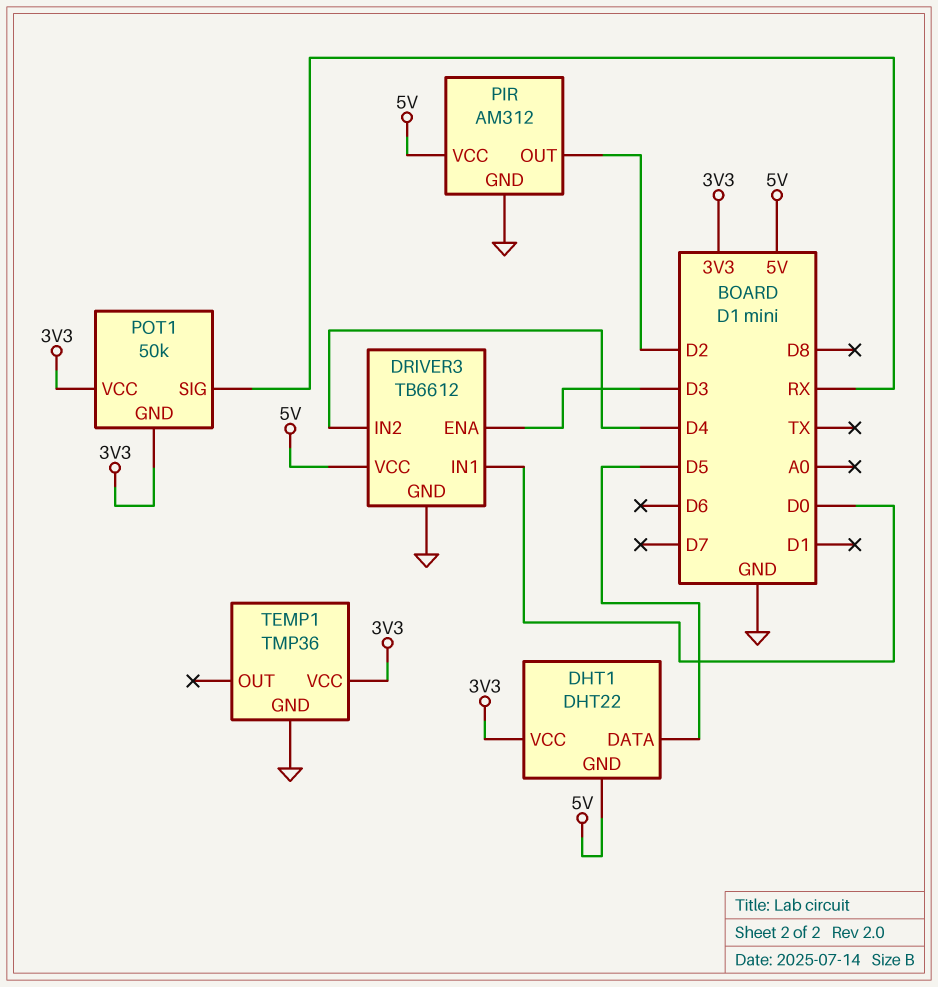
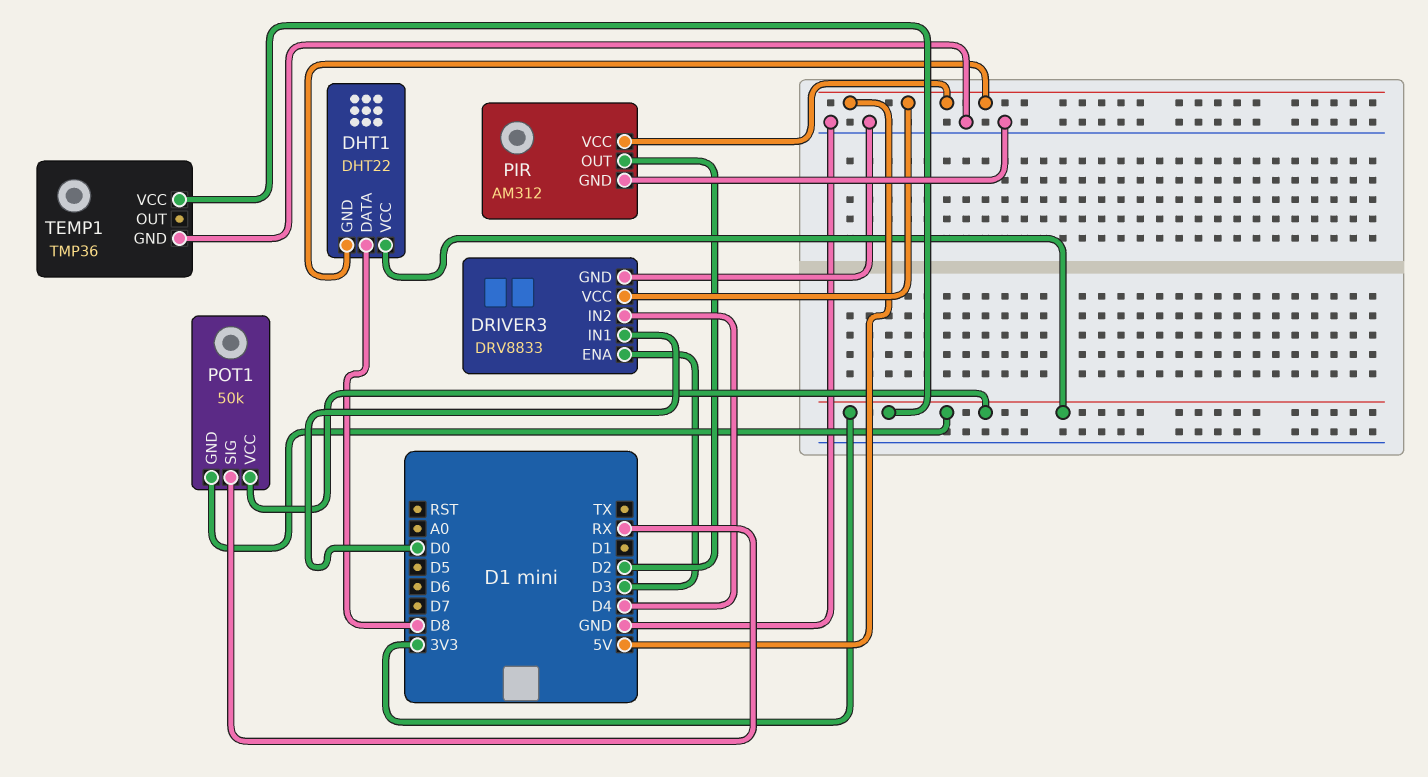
DHT1 pin DATA: D5 -> D8
DRIVER3: TB6612 -> DRV8833

